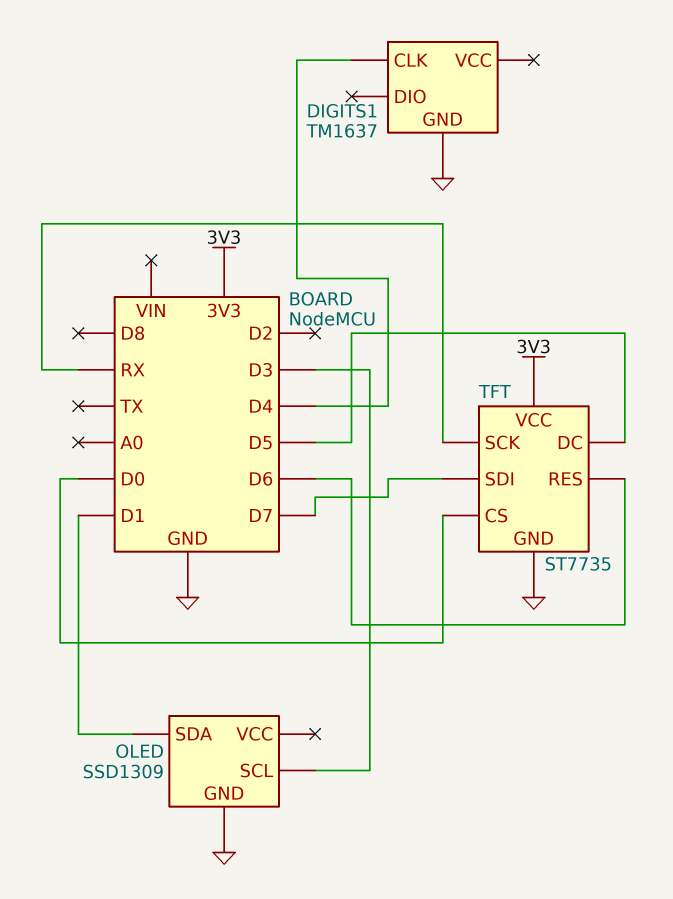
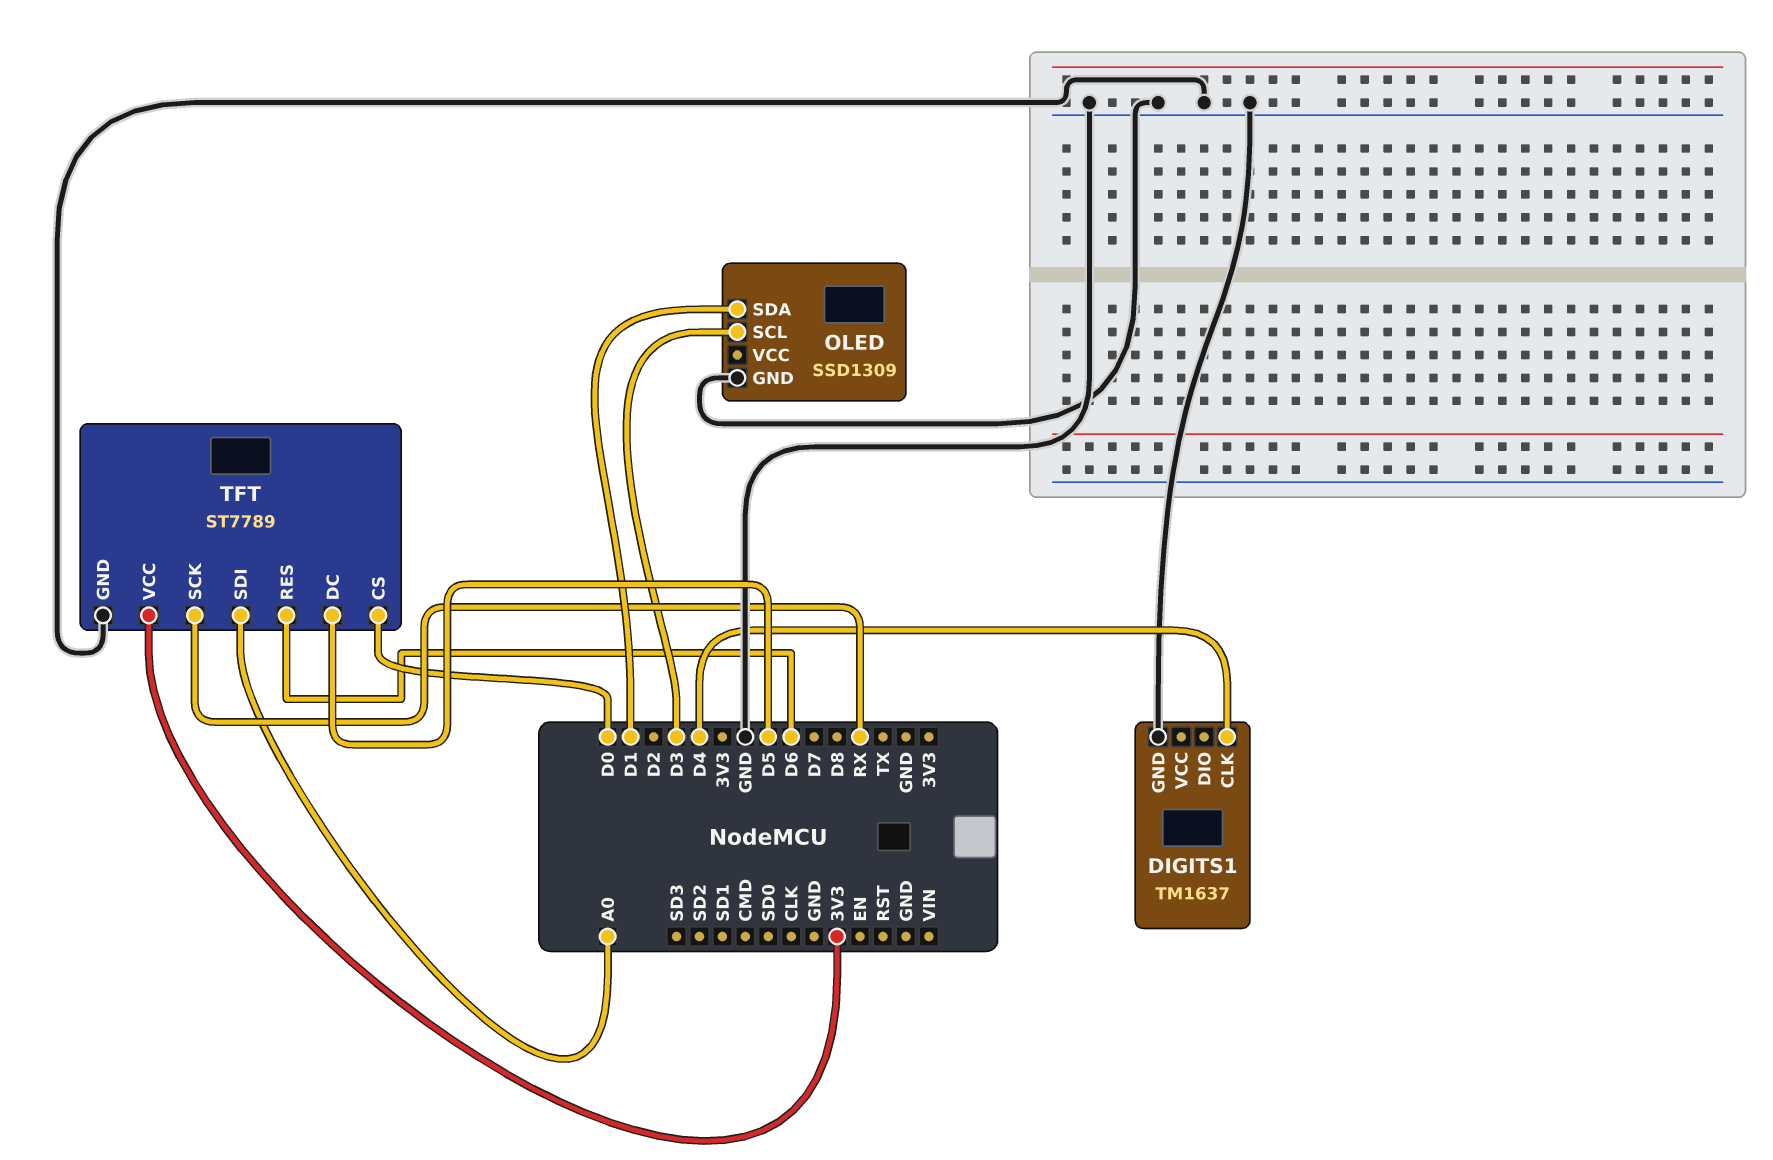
TFT: ST7735 -> ST7789
TFT pin SDI: D7 -> A0

